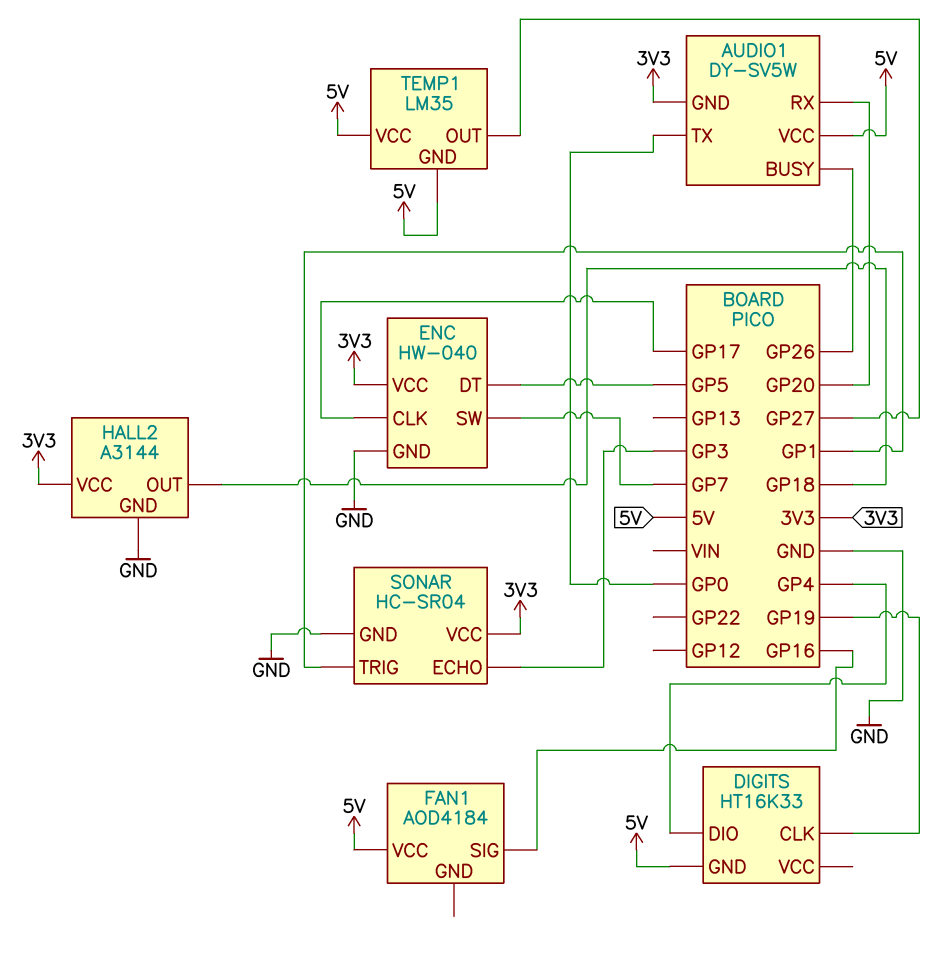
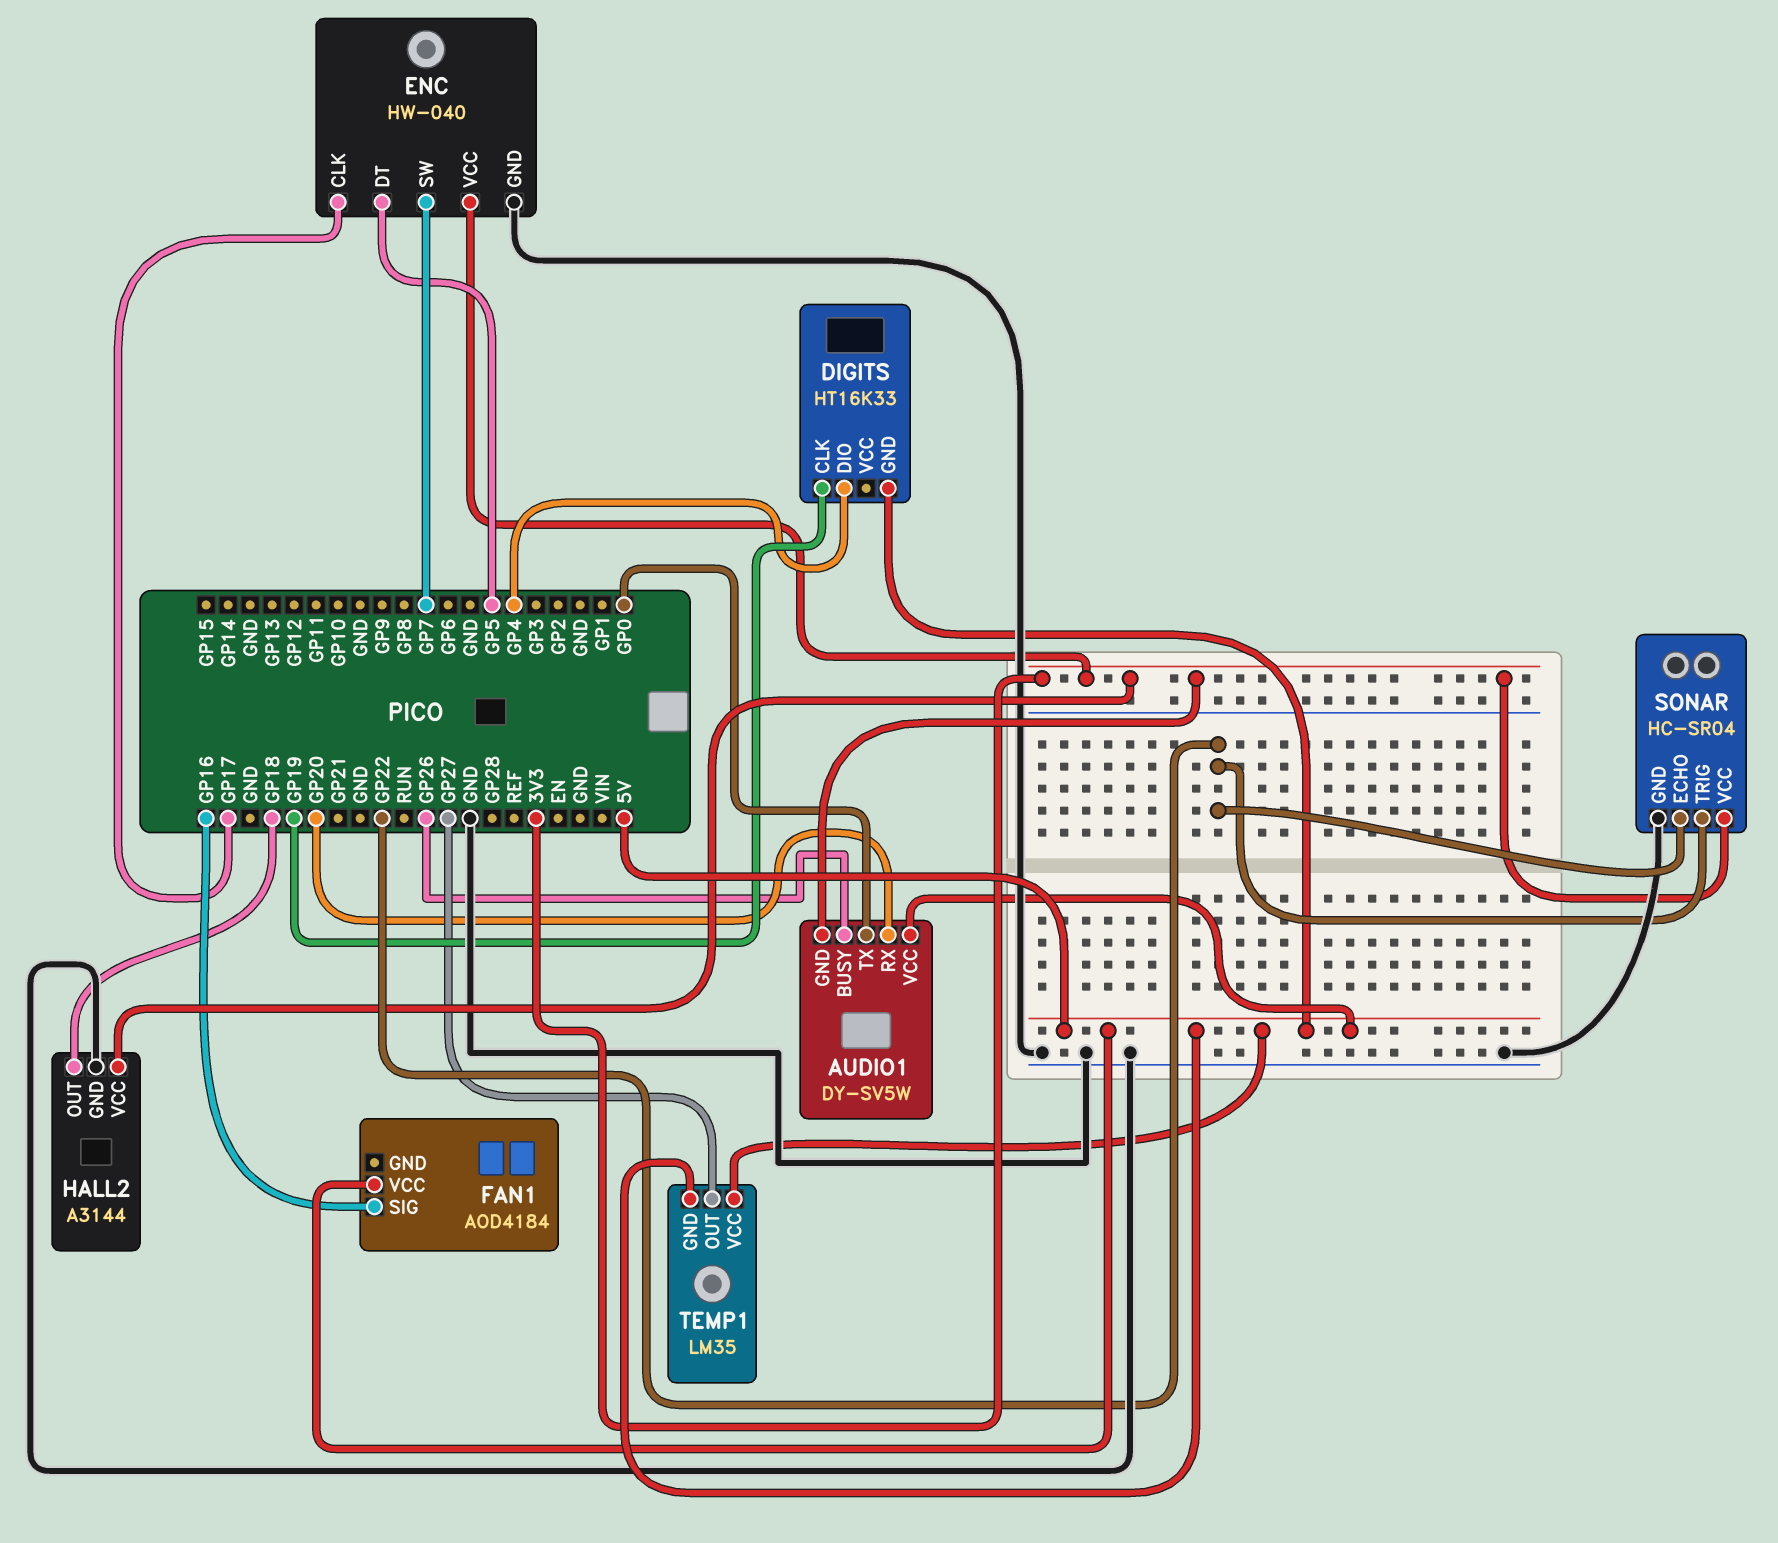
SONAR pin ECHO: GP3 -> GP22
SONAR pin TRIG: GP1 -> GP22

